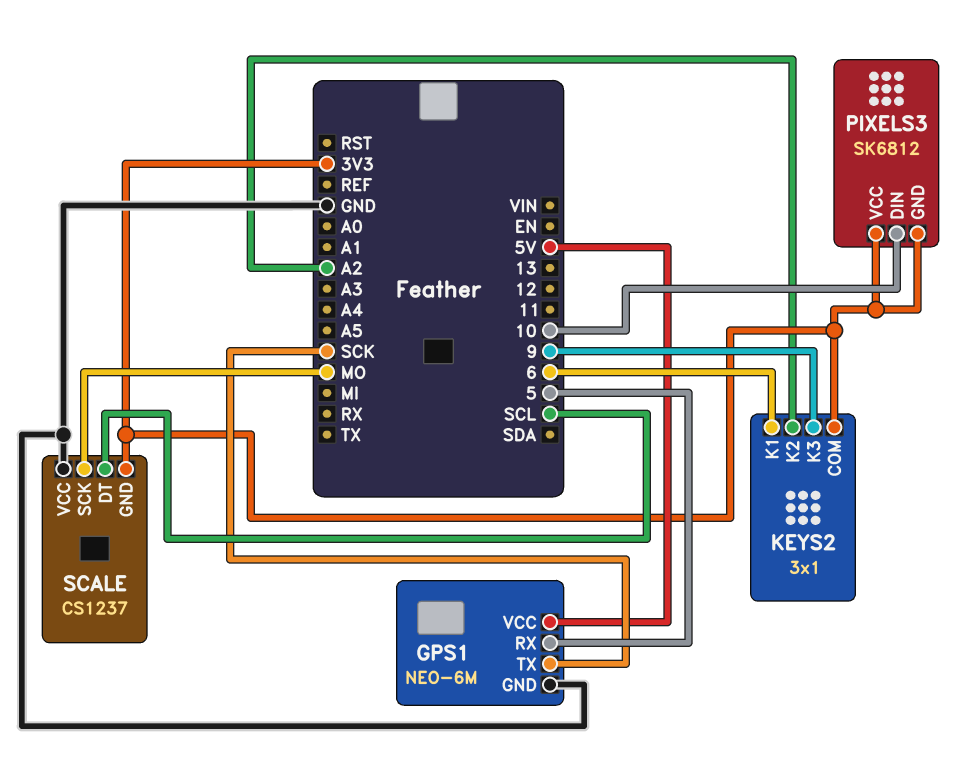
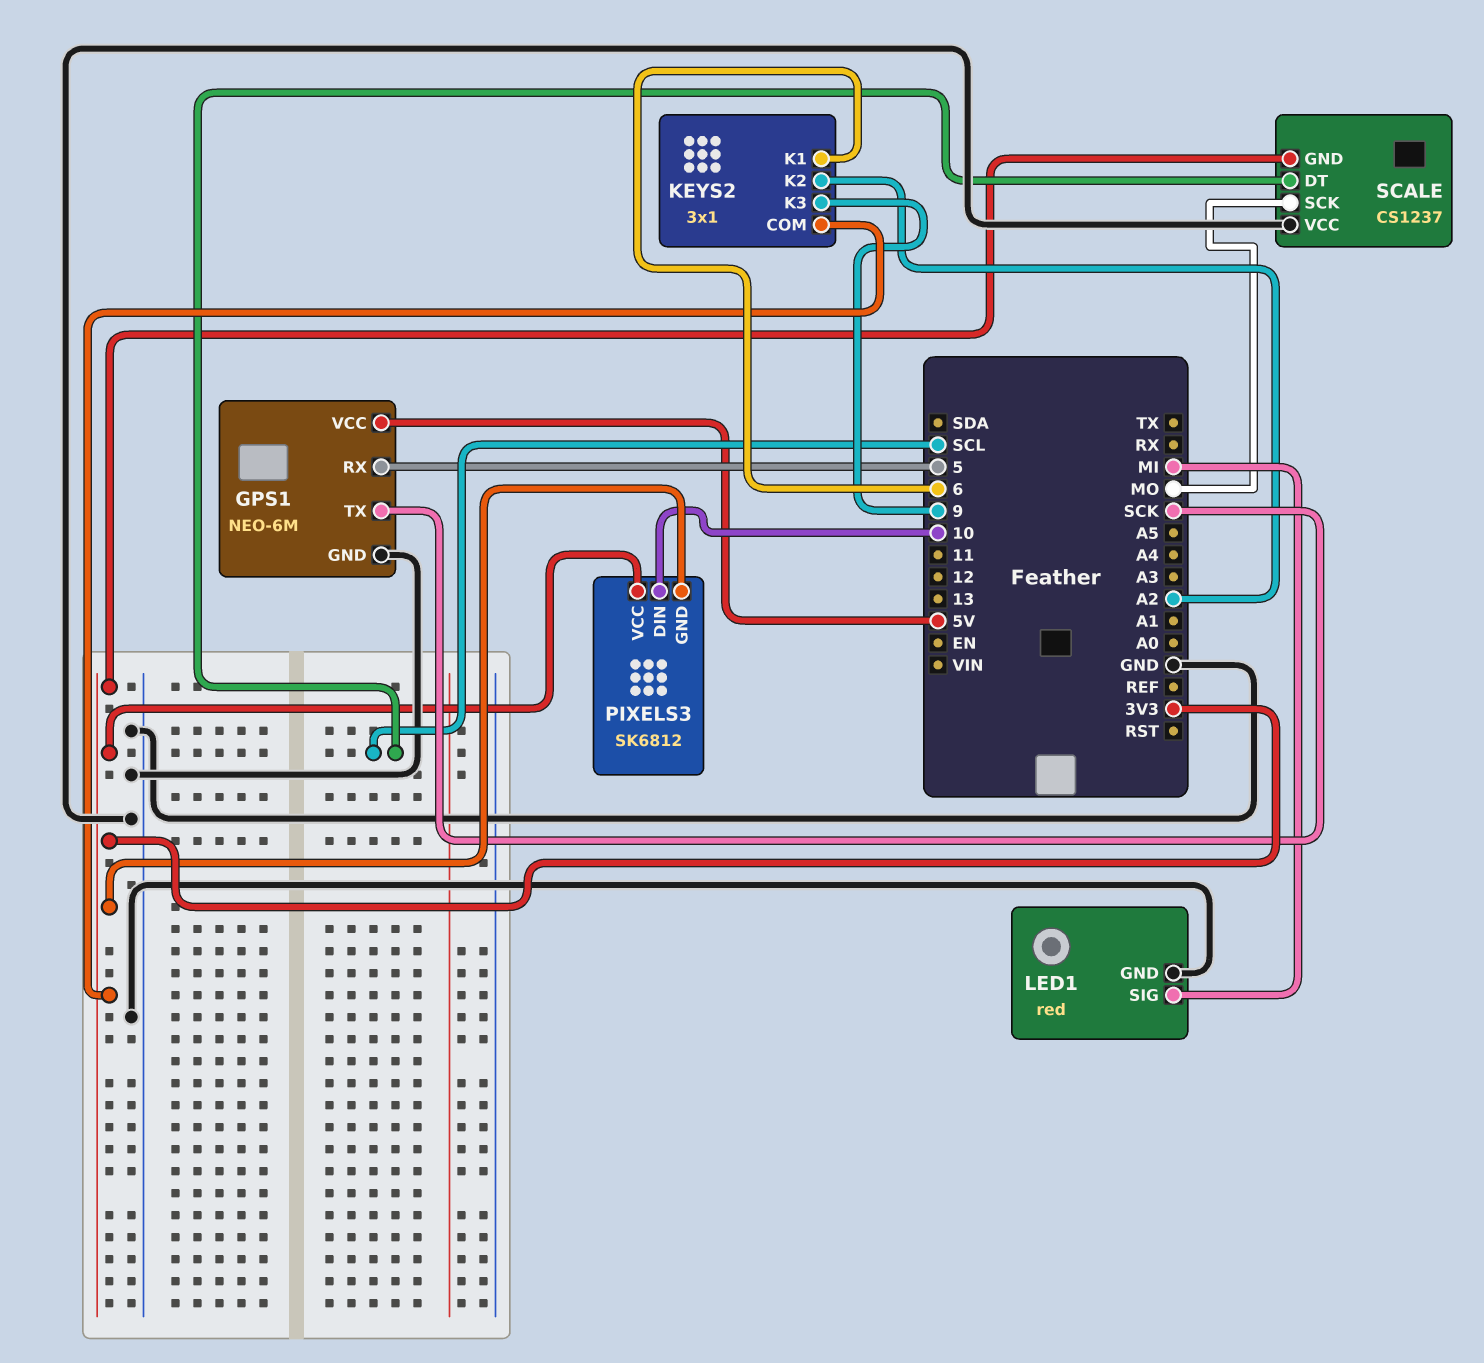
LED1: none -> red
LED1 pin GND: none -> GND
LED1 pin SIG: none -> MI

